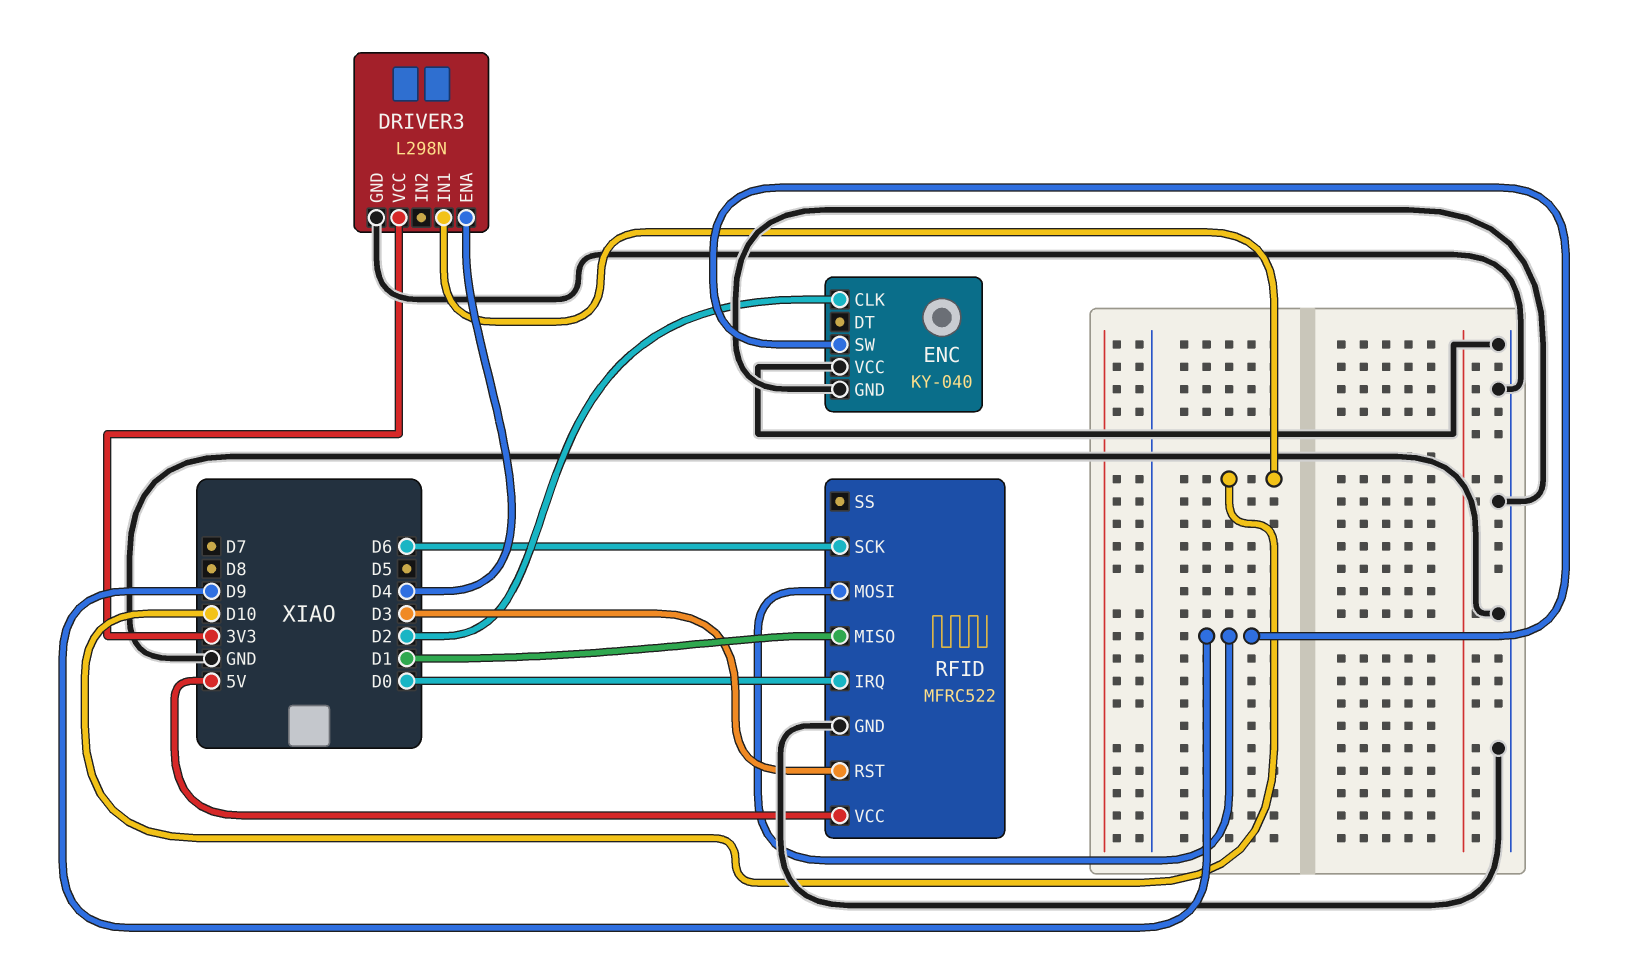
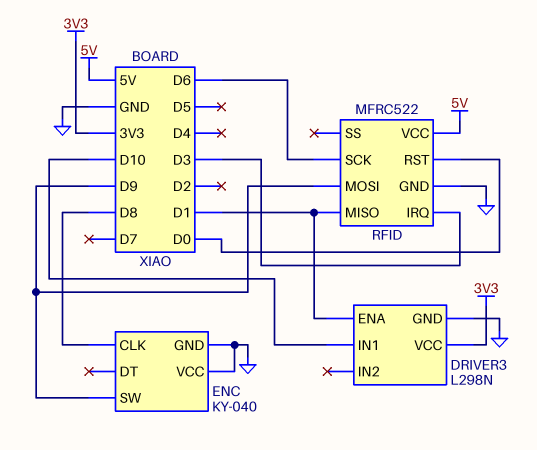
DRIVER3 pin ENA: D4 -> D1
ENC pin CLK: D2 -> D8
RFID pin IRQ: D0 -> D3
RFID pin RST: D3 -> D0

